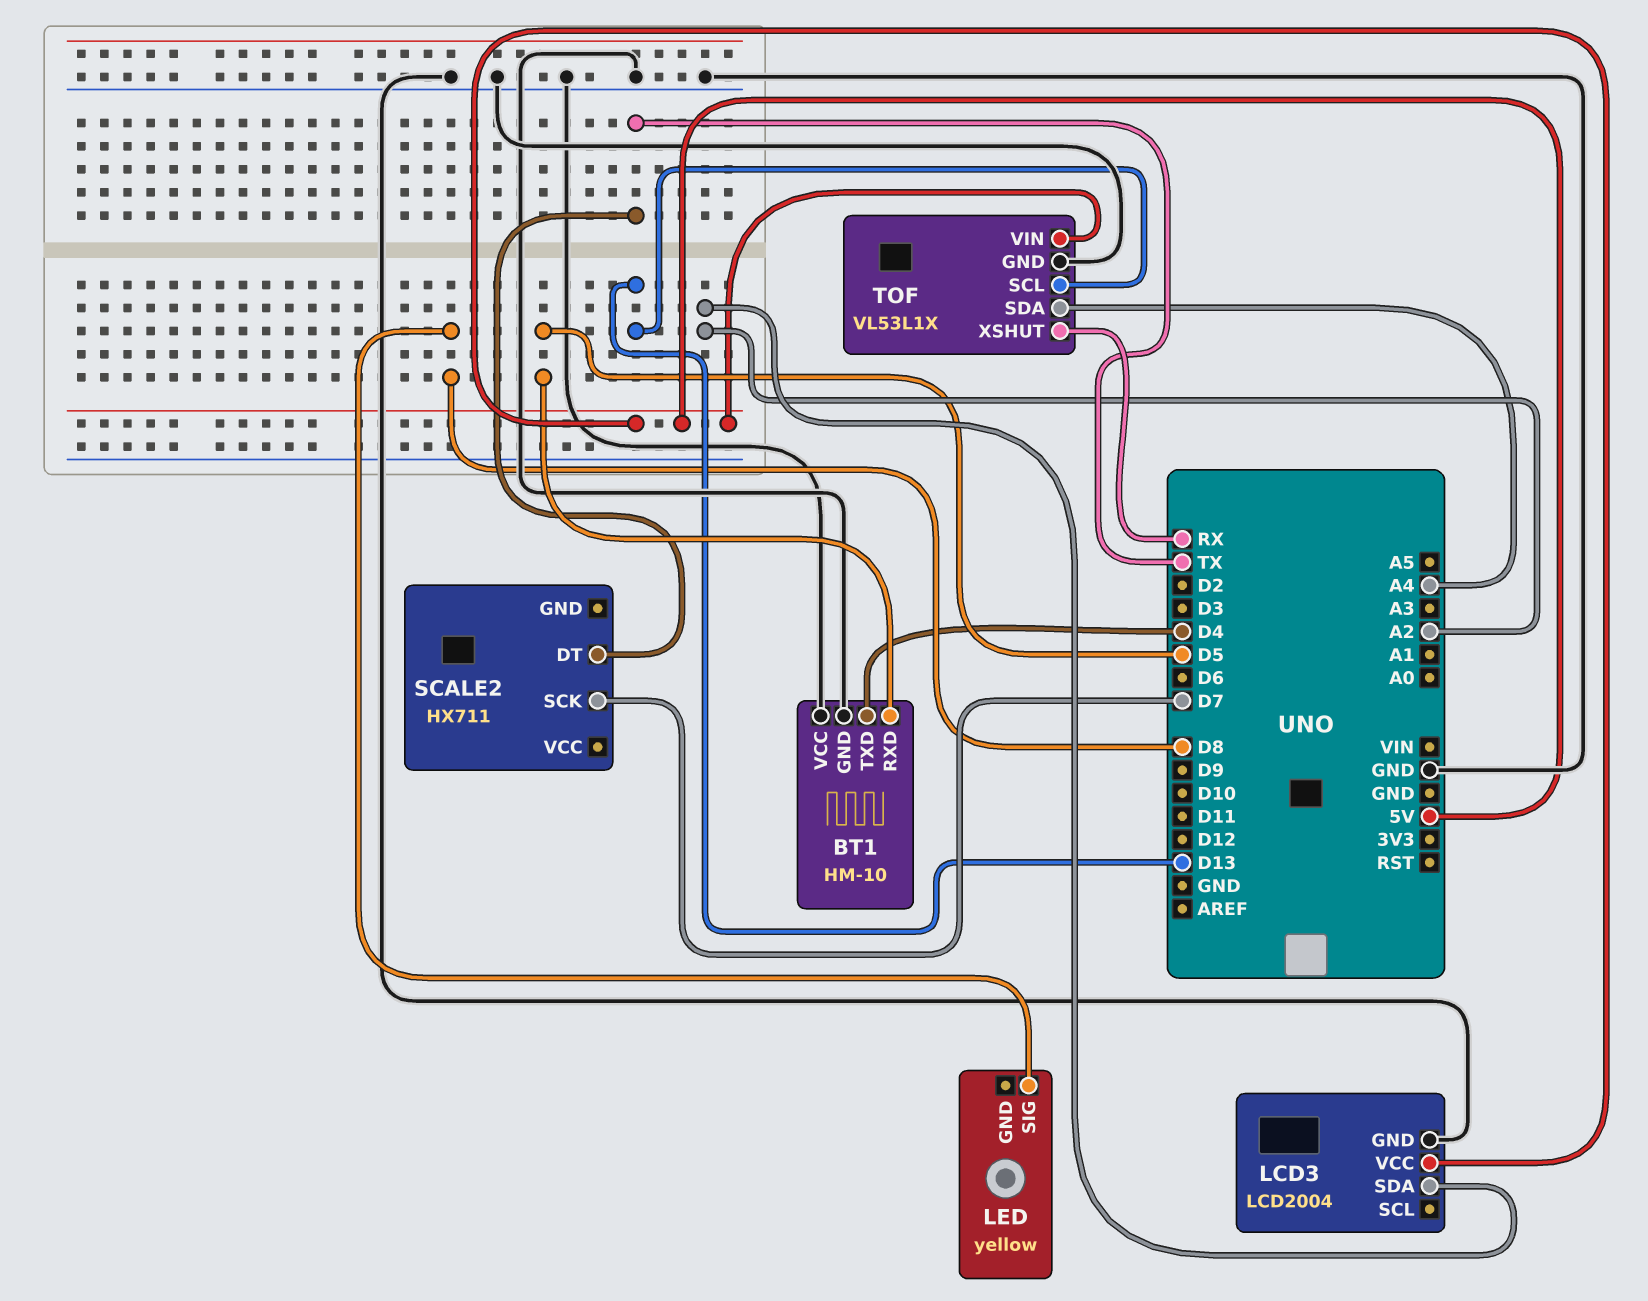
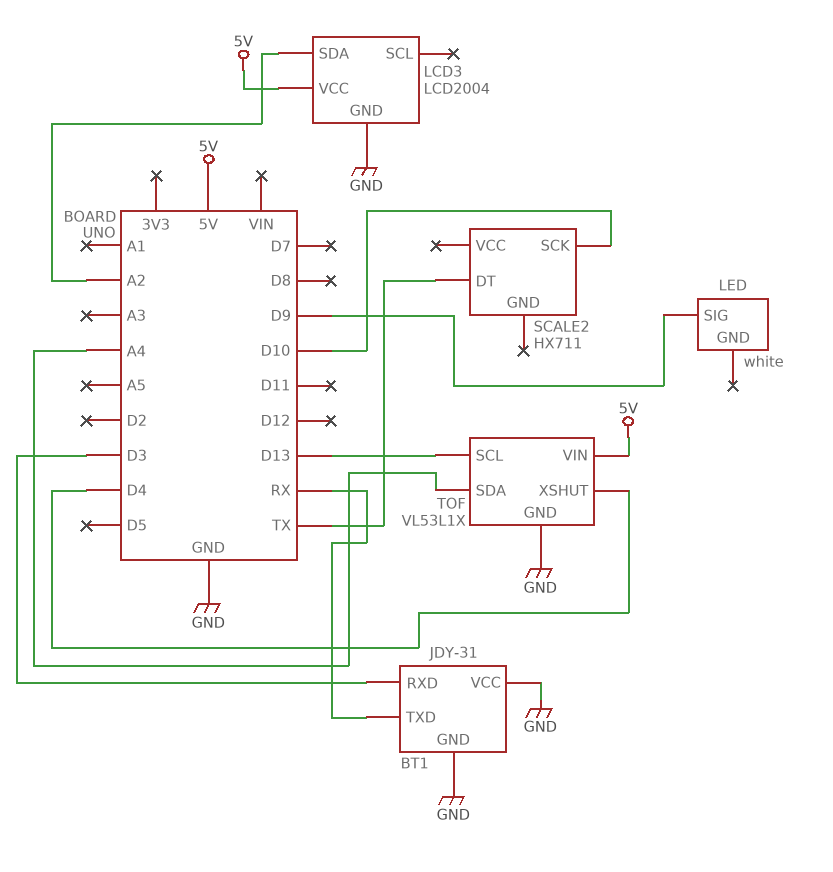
BT1: HM-10 -> JDY-31
BT1 pin RXD: D5 -> D3
BT1 pin TXD: D4 -> RX
LED: yellow -> white
LED pin SIG: D8 -> D9
SCALE2 pin SCK: D7 -> D10
TOF pin XSHUT: RX -> D4

